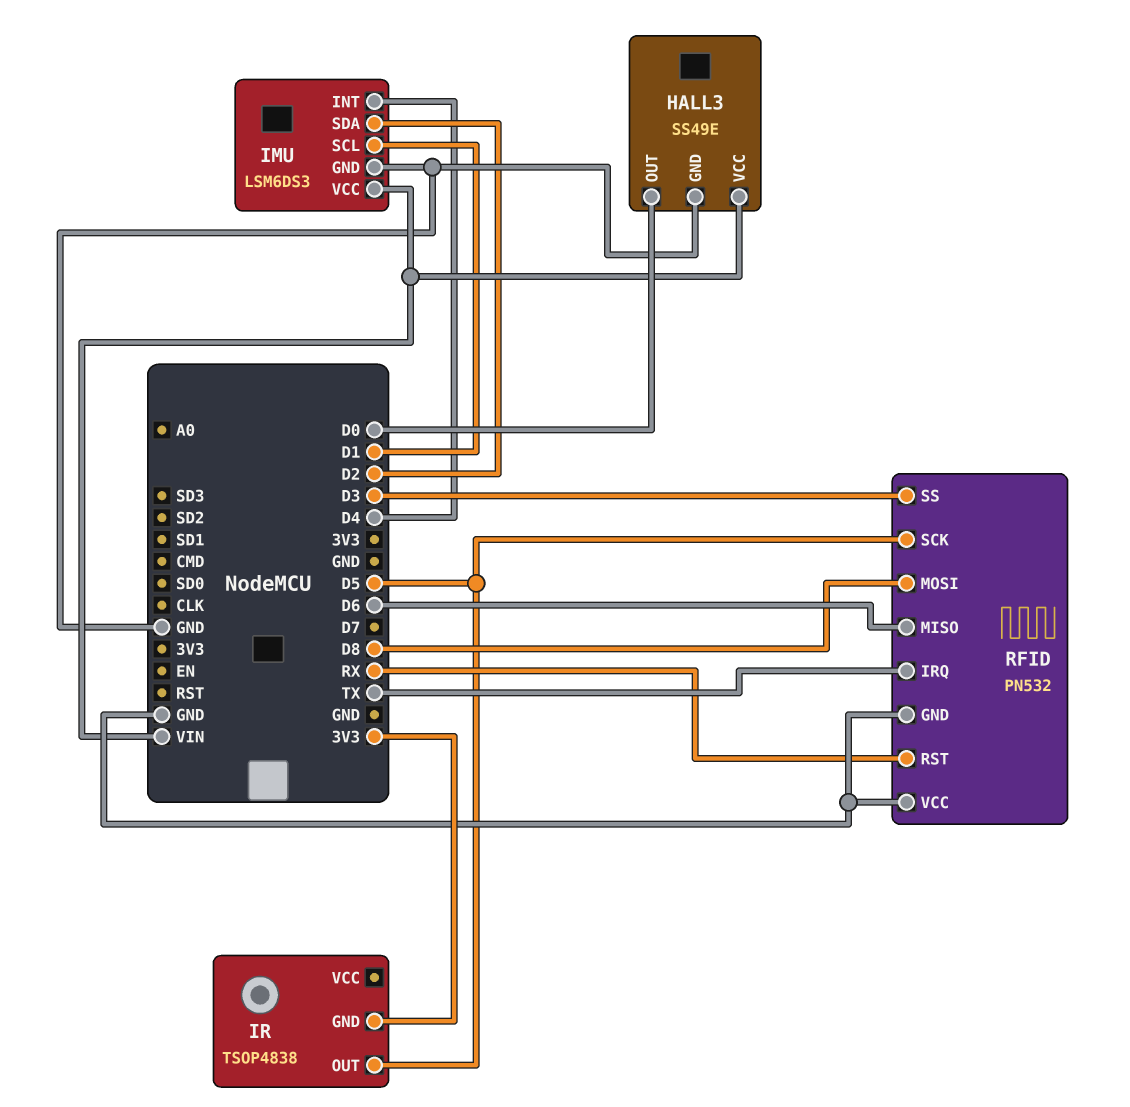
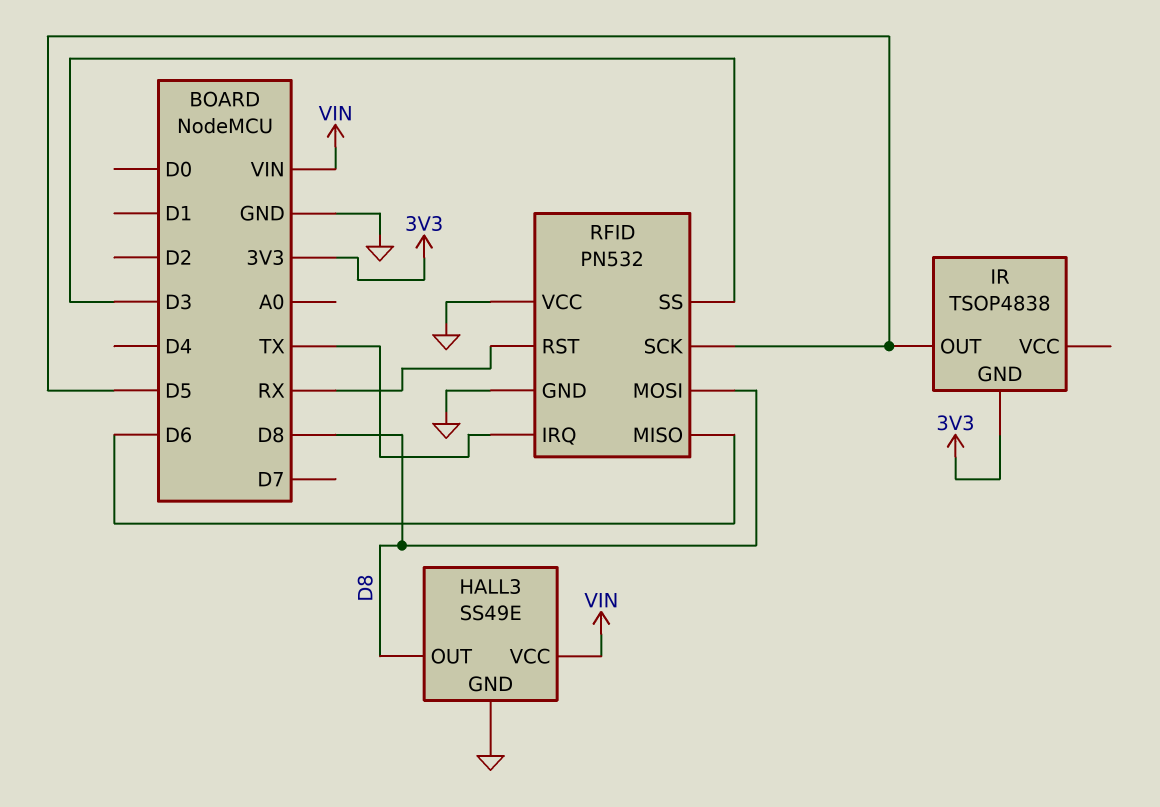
HALL3 pin OUT: D0 -> D8
IMU: LSM6DS3 -> none
IMU pin GND: GND -> none
IMU pin INT: D4 -> none
IMU pin SCL: D1 -> none
IMU pin SDA: D2 -> none
IMU pin VCC: VIN -> none

